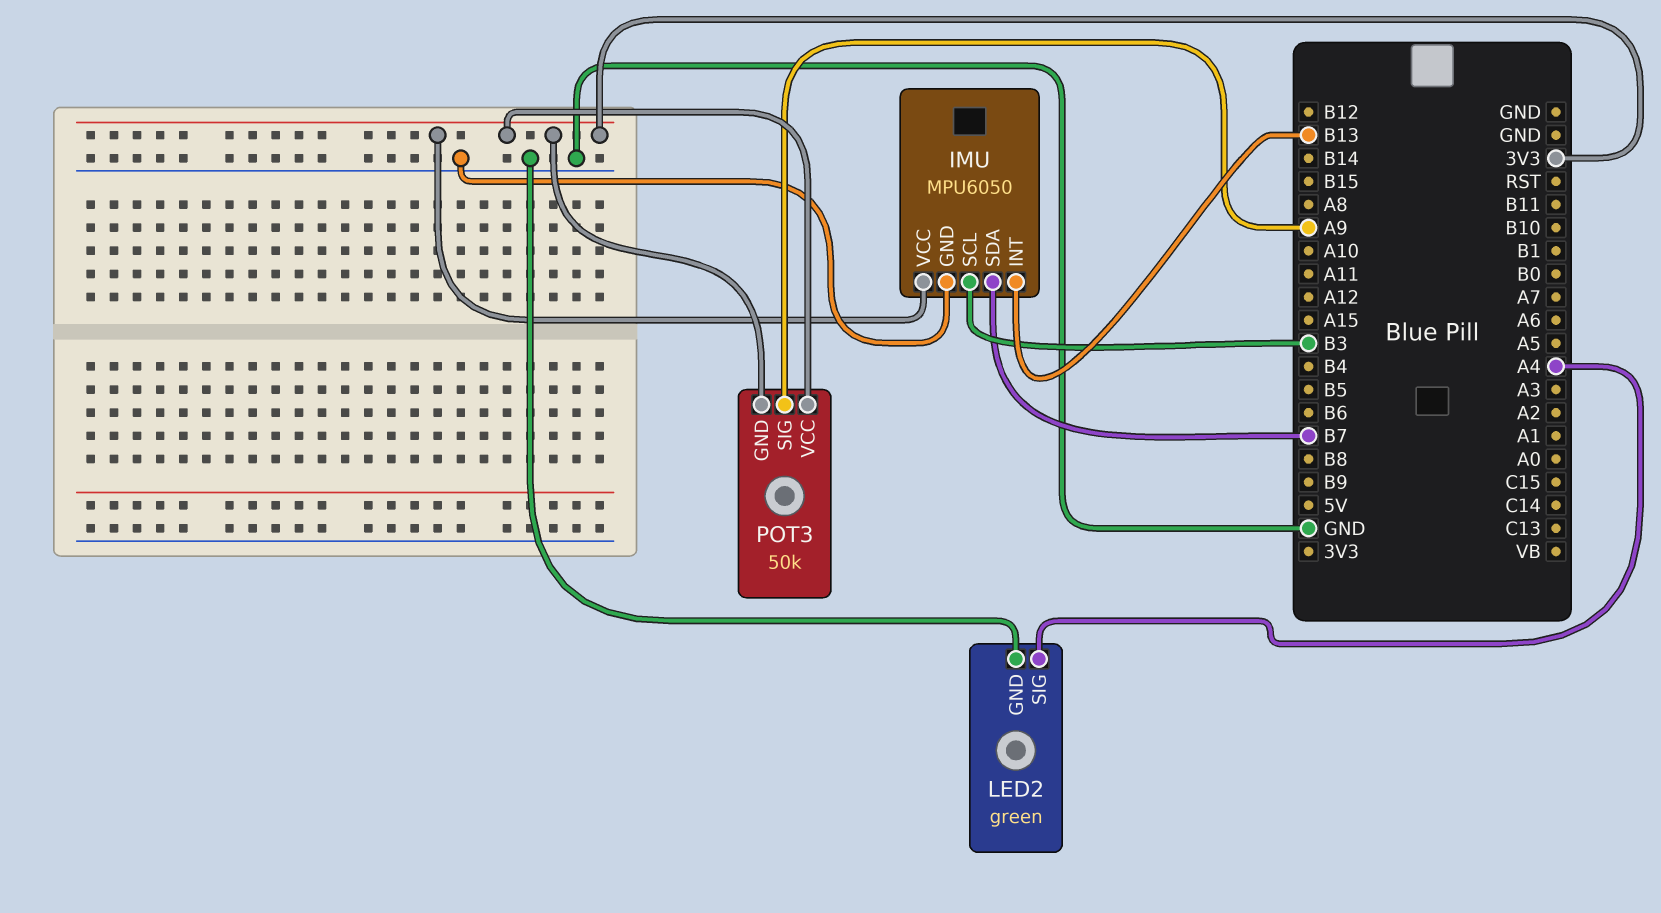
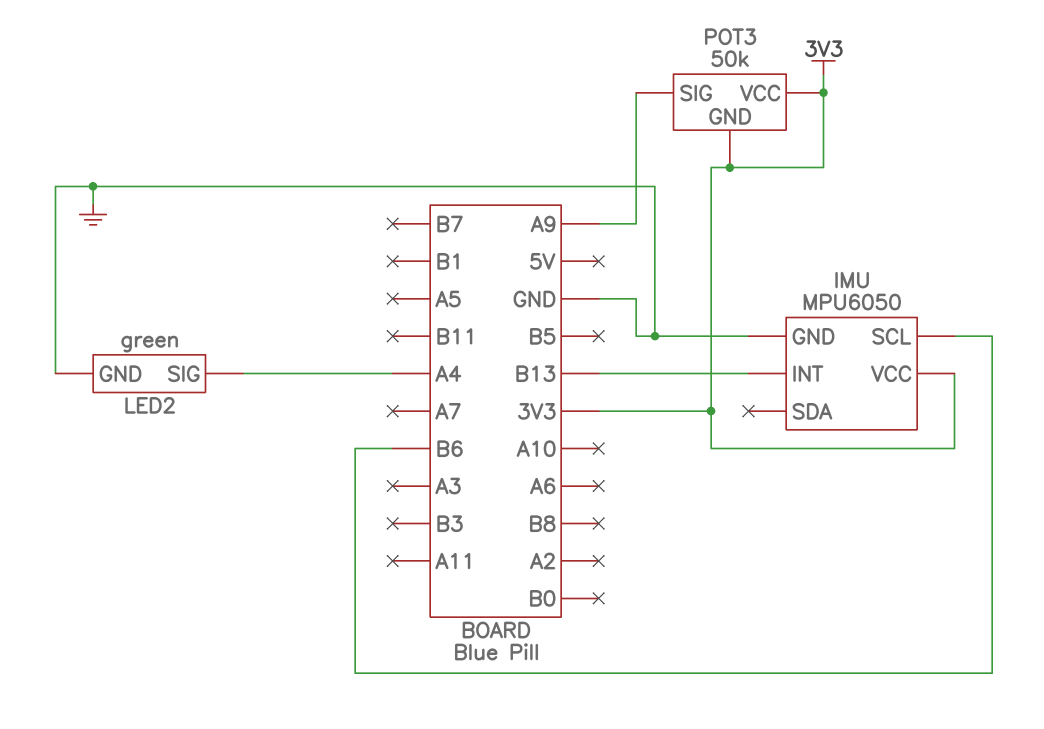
IMU pin SCL: B3 -> B6
IMU pin SDA: B7 -> none

